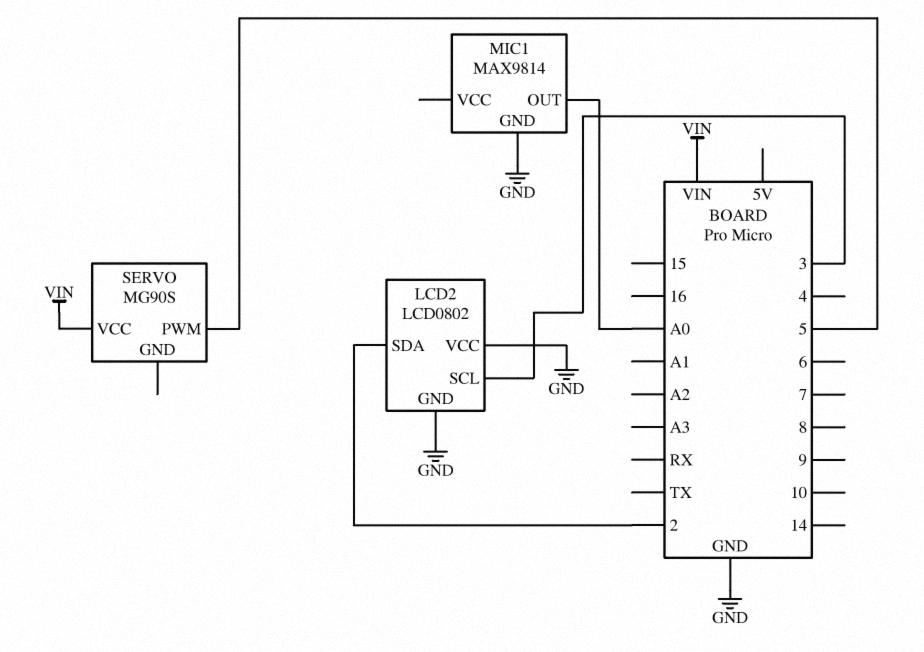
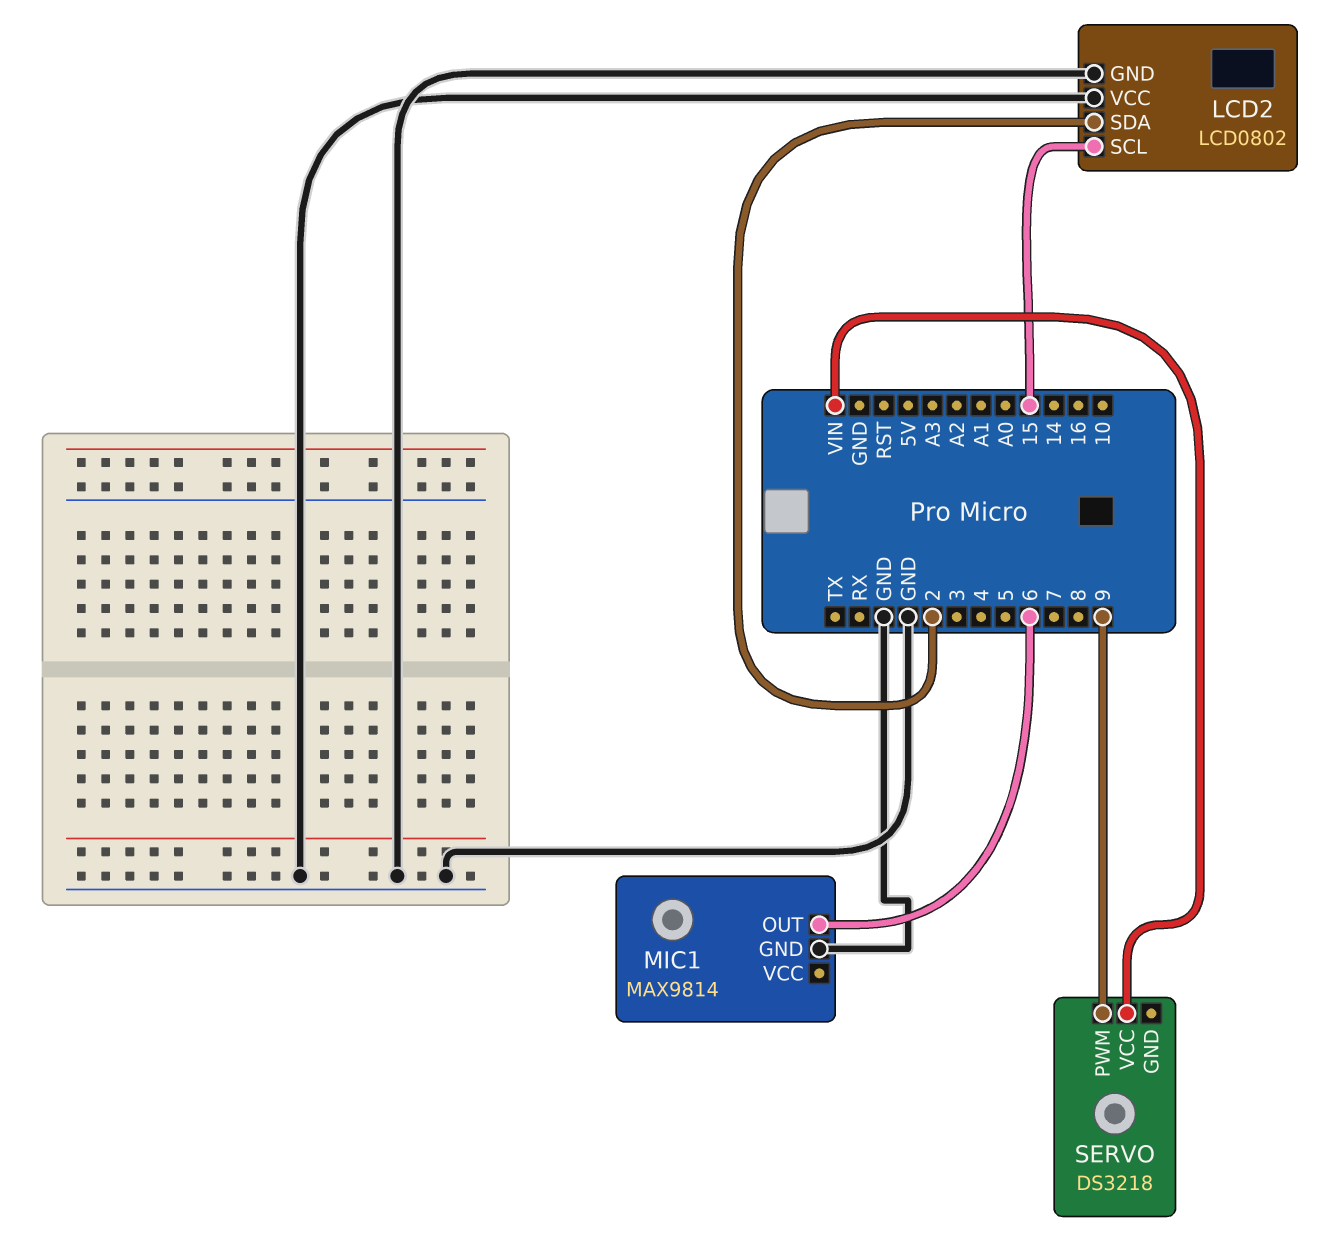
LCD2 pin SCL: 3 -> 15
MIC1 pin OUT: A0 -> 6
SERVO: MG90S -> DS3218
SERVO pin PWM: 5 -> 9

